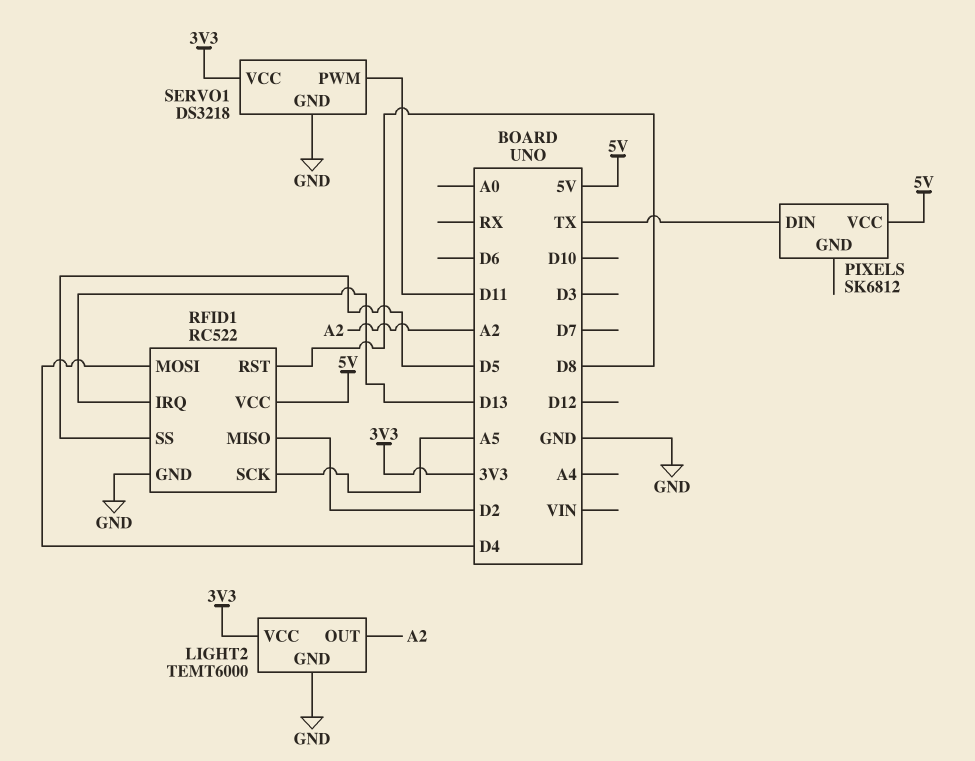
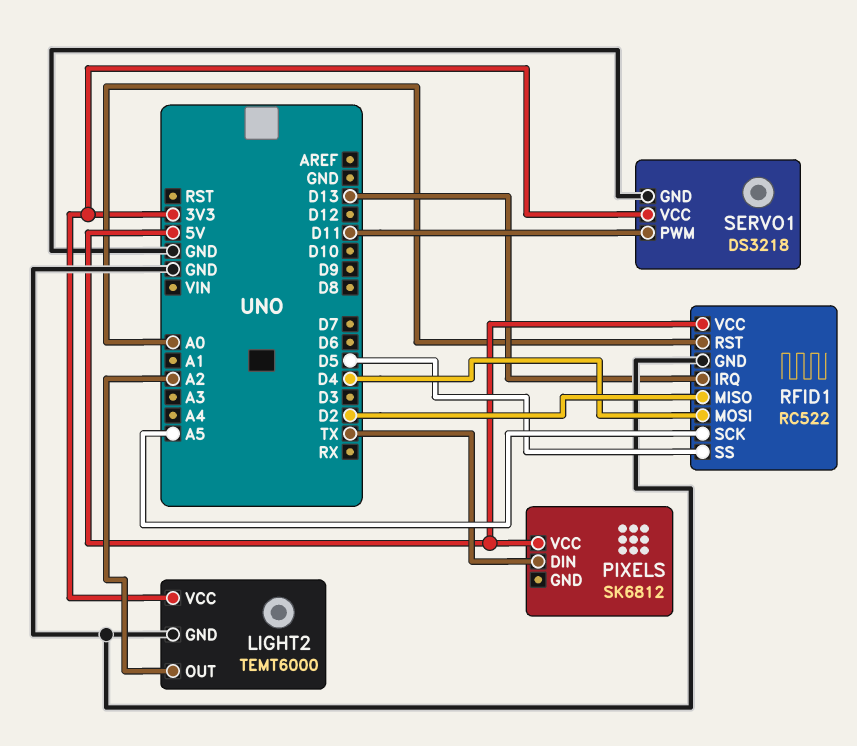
RFID1 pin RST: D8 -> A0

